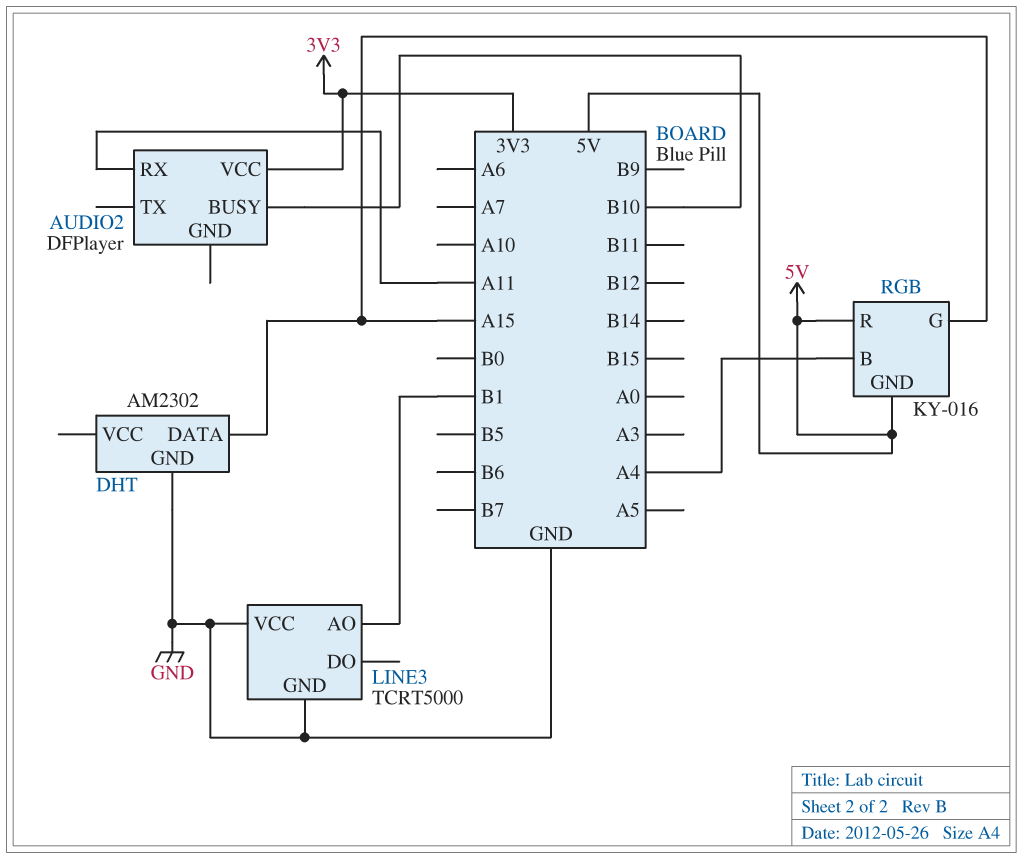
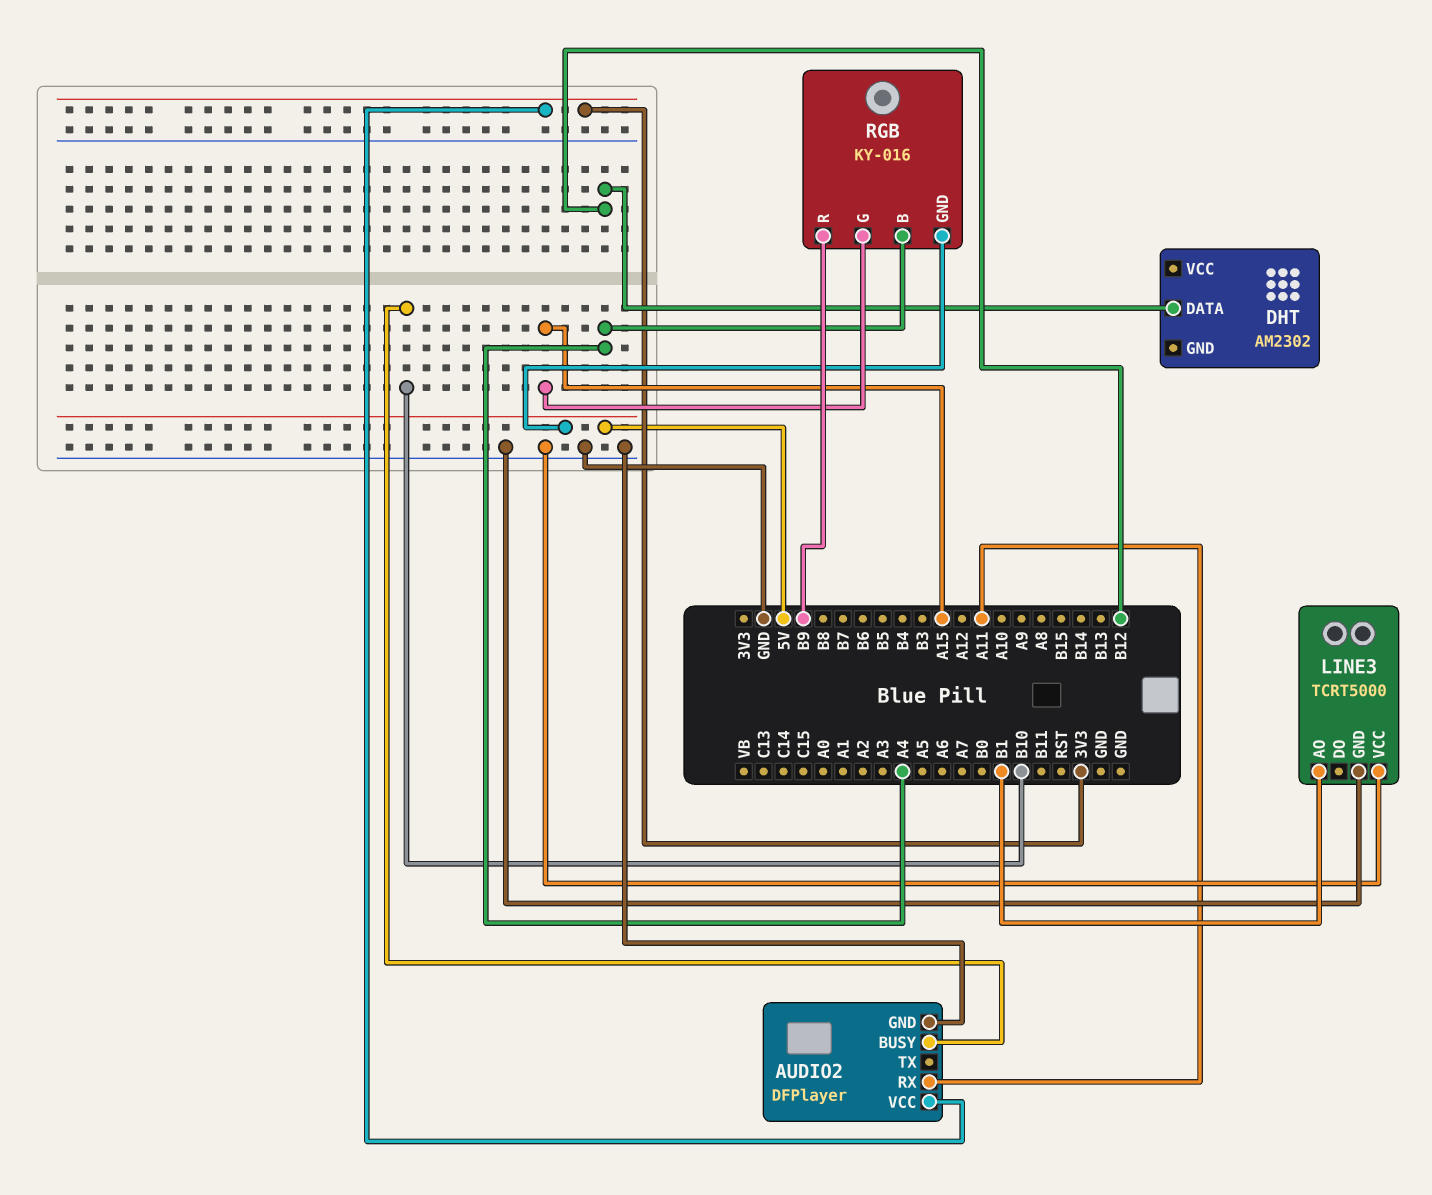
AUDIO2 pin GND: none -> GND
DHT pin DATA: A15 -> B12
DHT pin GND: GND -> none
RGB pin R: 5V -> B9

